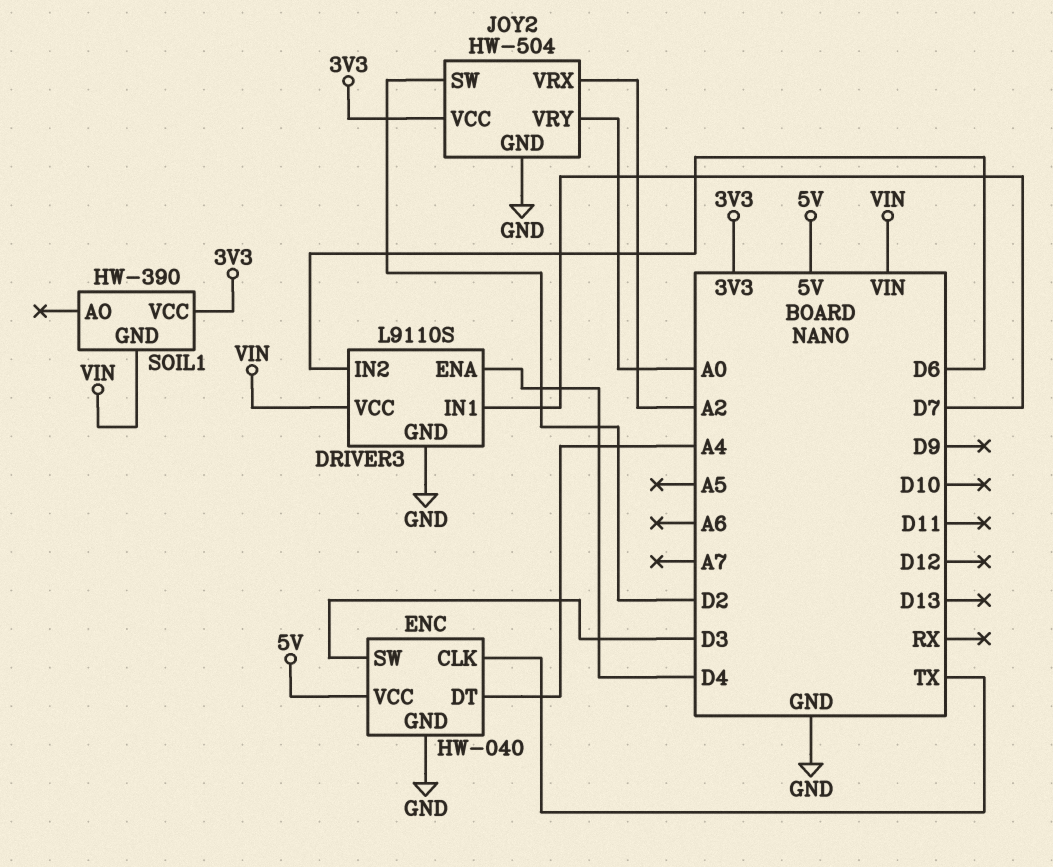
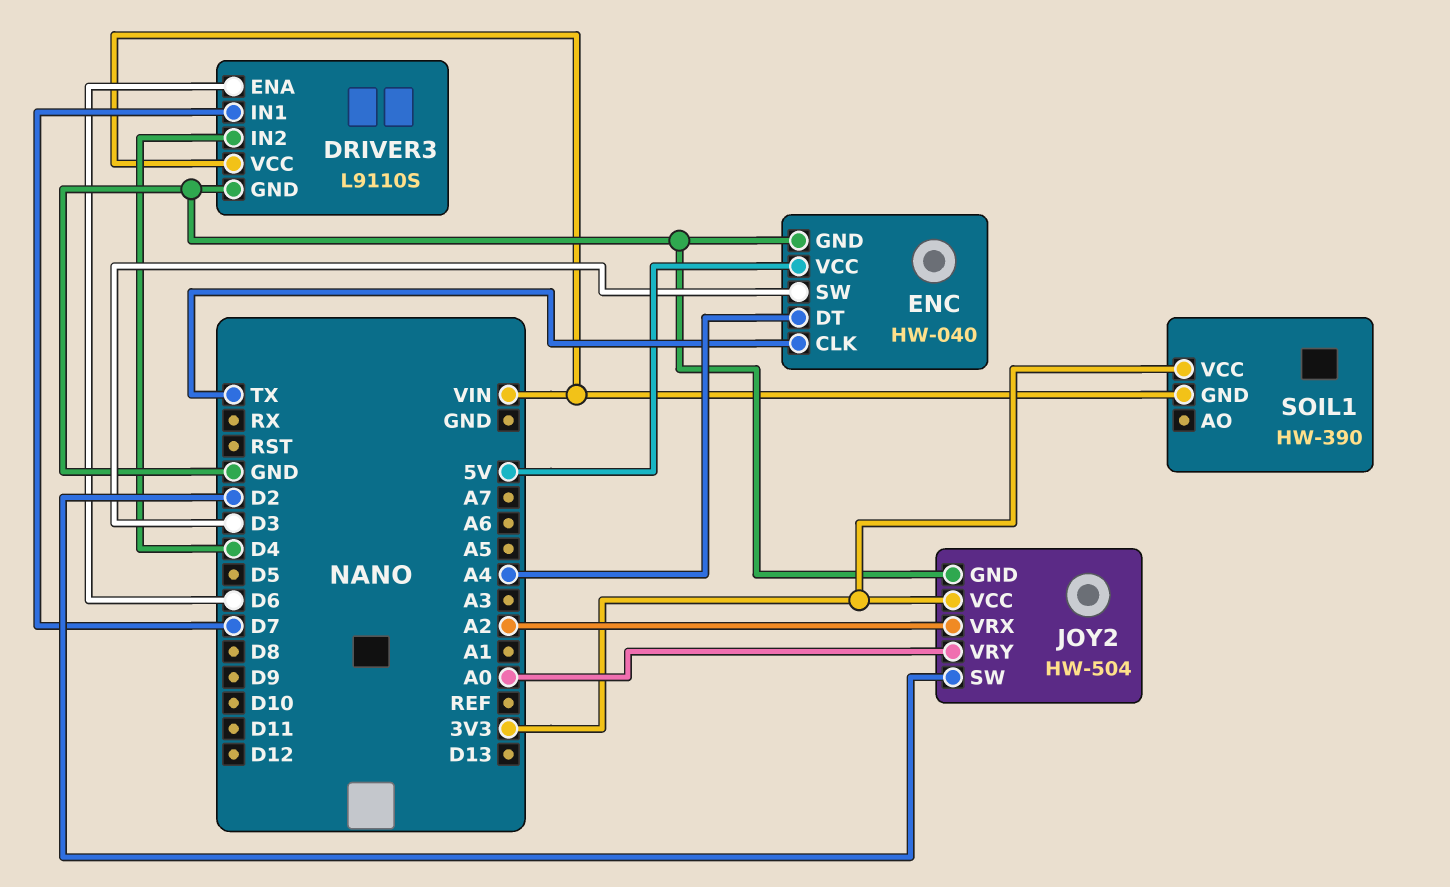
DRIVER3 pin ENA: D4 -> D6
DRIVER3 pin IN2: D6 -> D4

